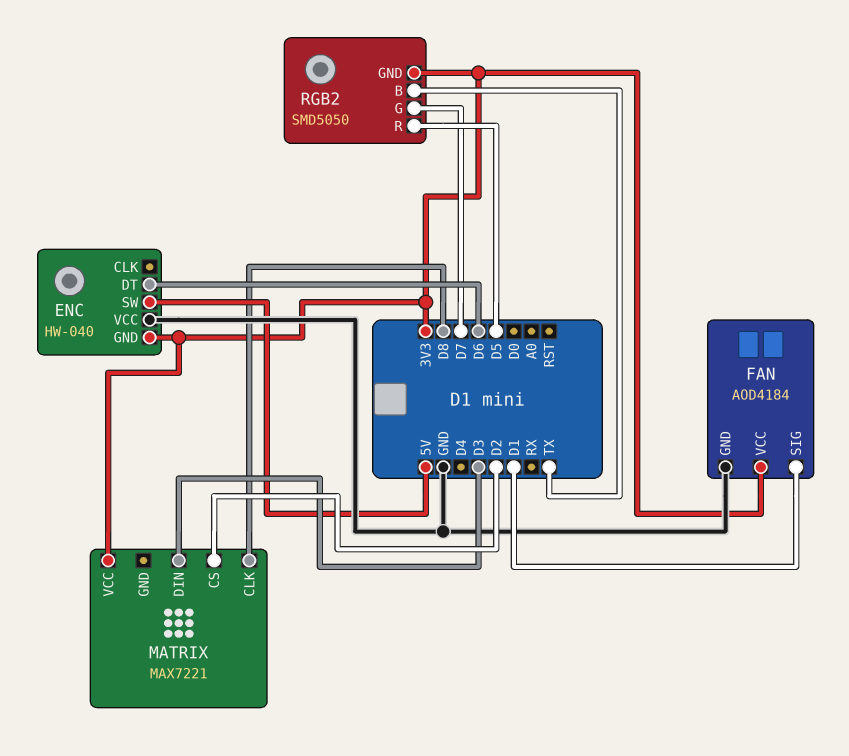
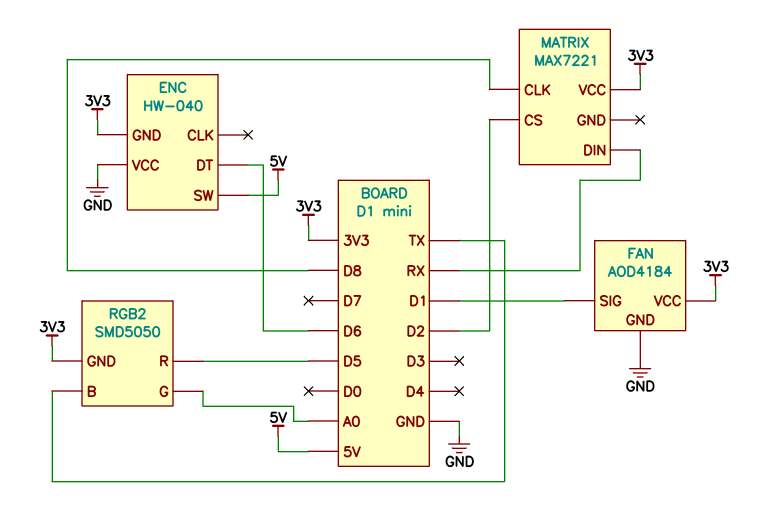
MATRIX pin DIN: D3 -> RX
RGB2 pin G: D7 -> A0

